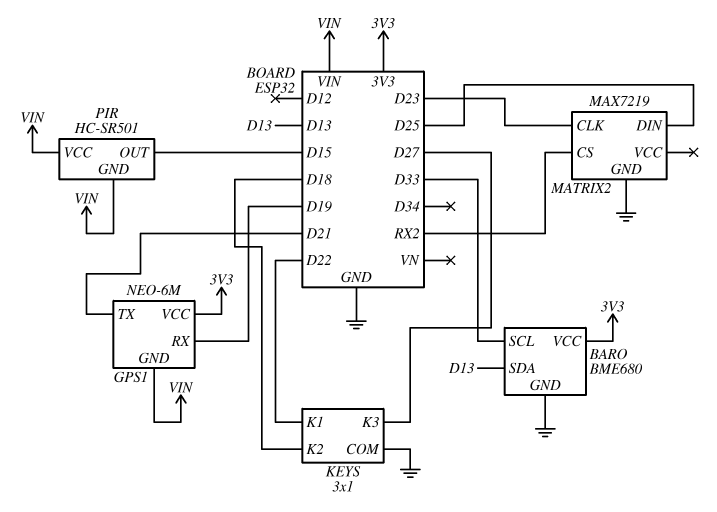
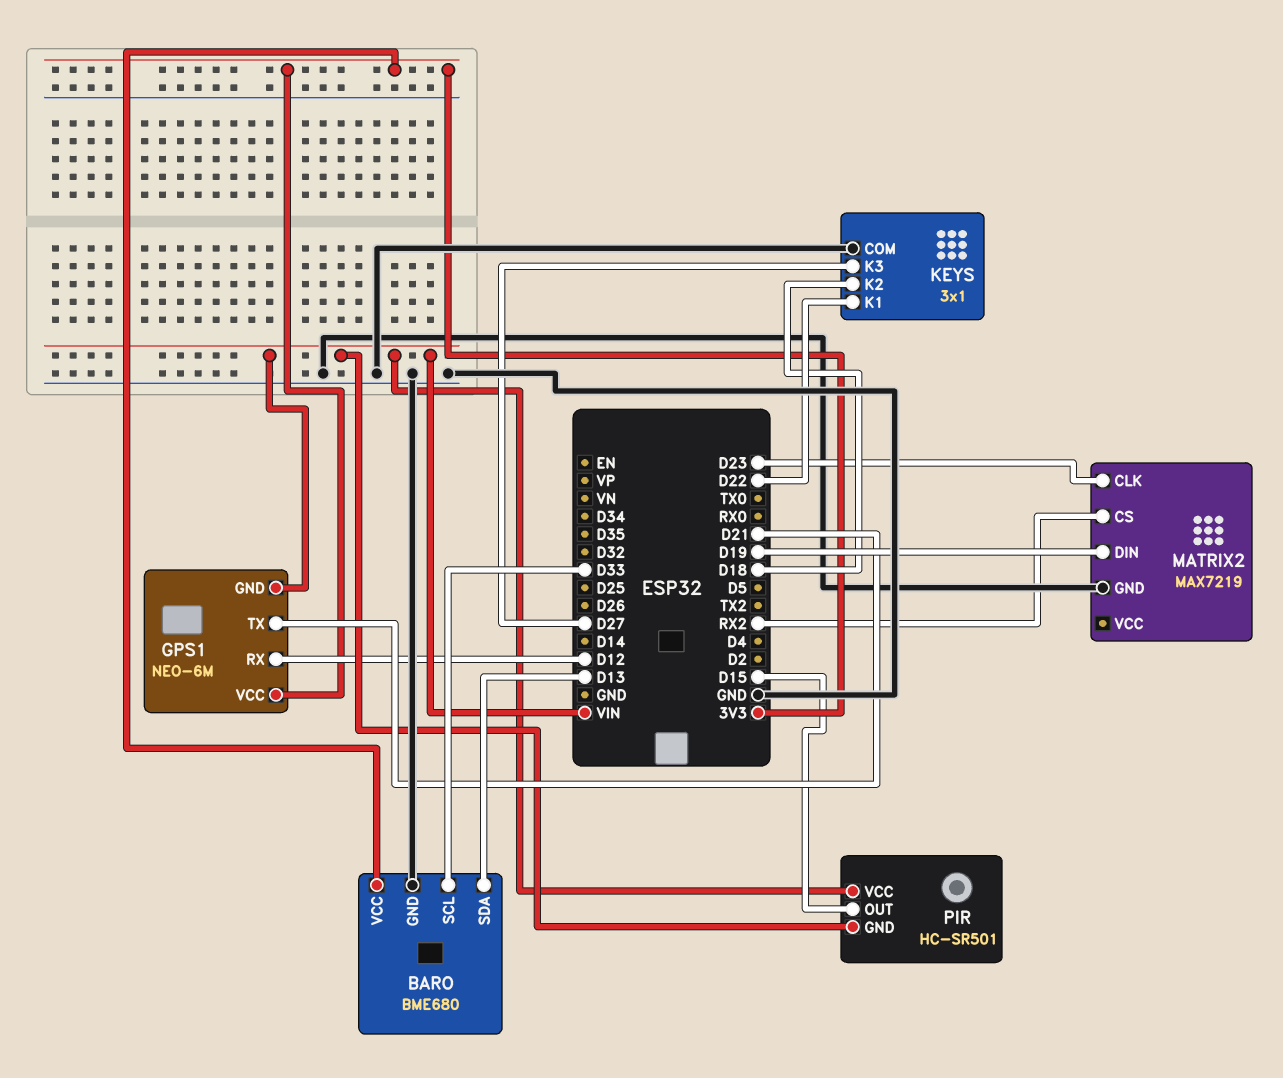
GPS1 pin RX: D19 -> D12
MATRIX2 pin DIN: D25 -> D19

